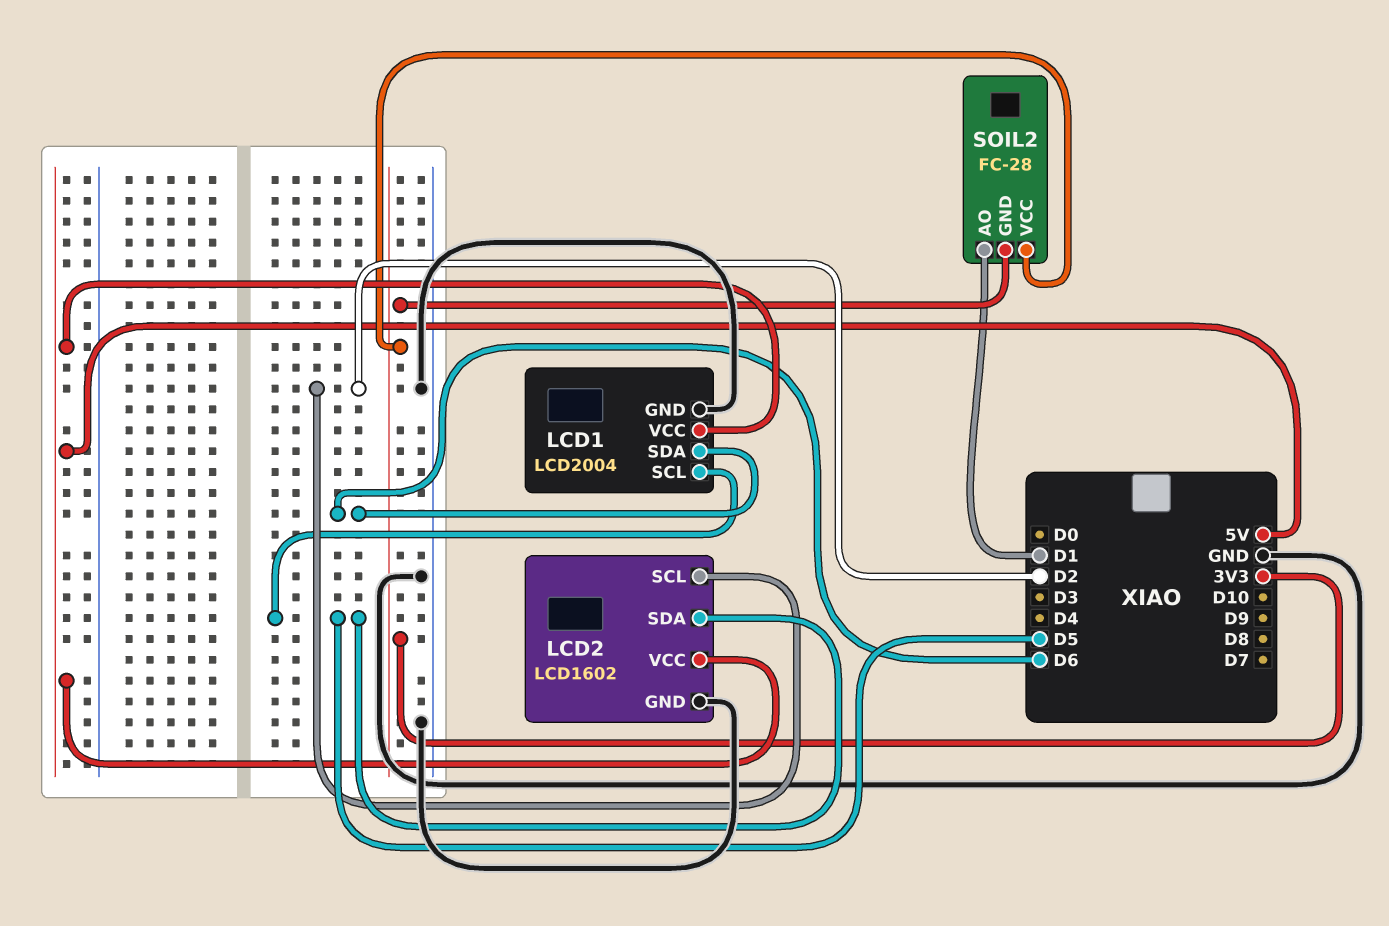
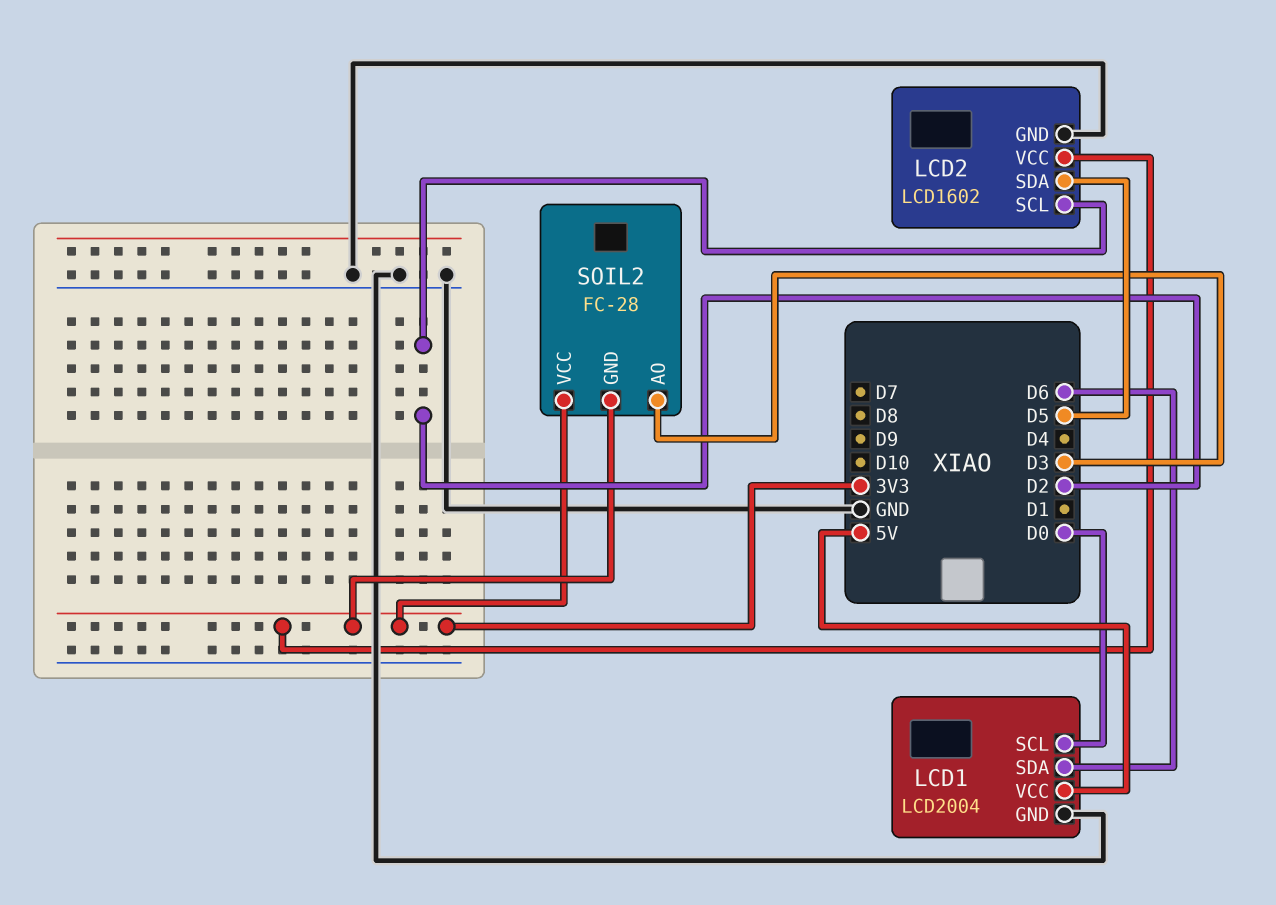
LCD1 pin SCL: D5 -> D0
LCD2 pin VCC: 5V -> 3V3
SOIL2 pin AO: D1 -> D3

